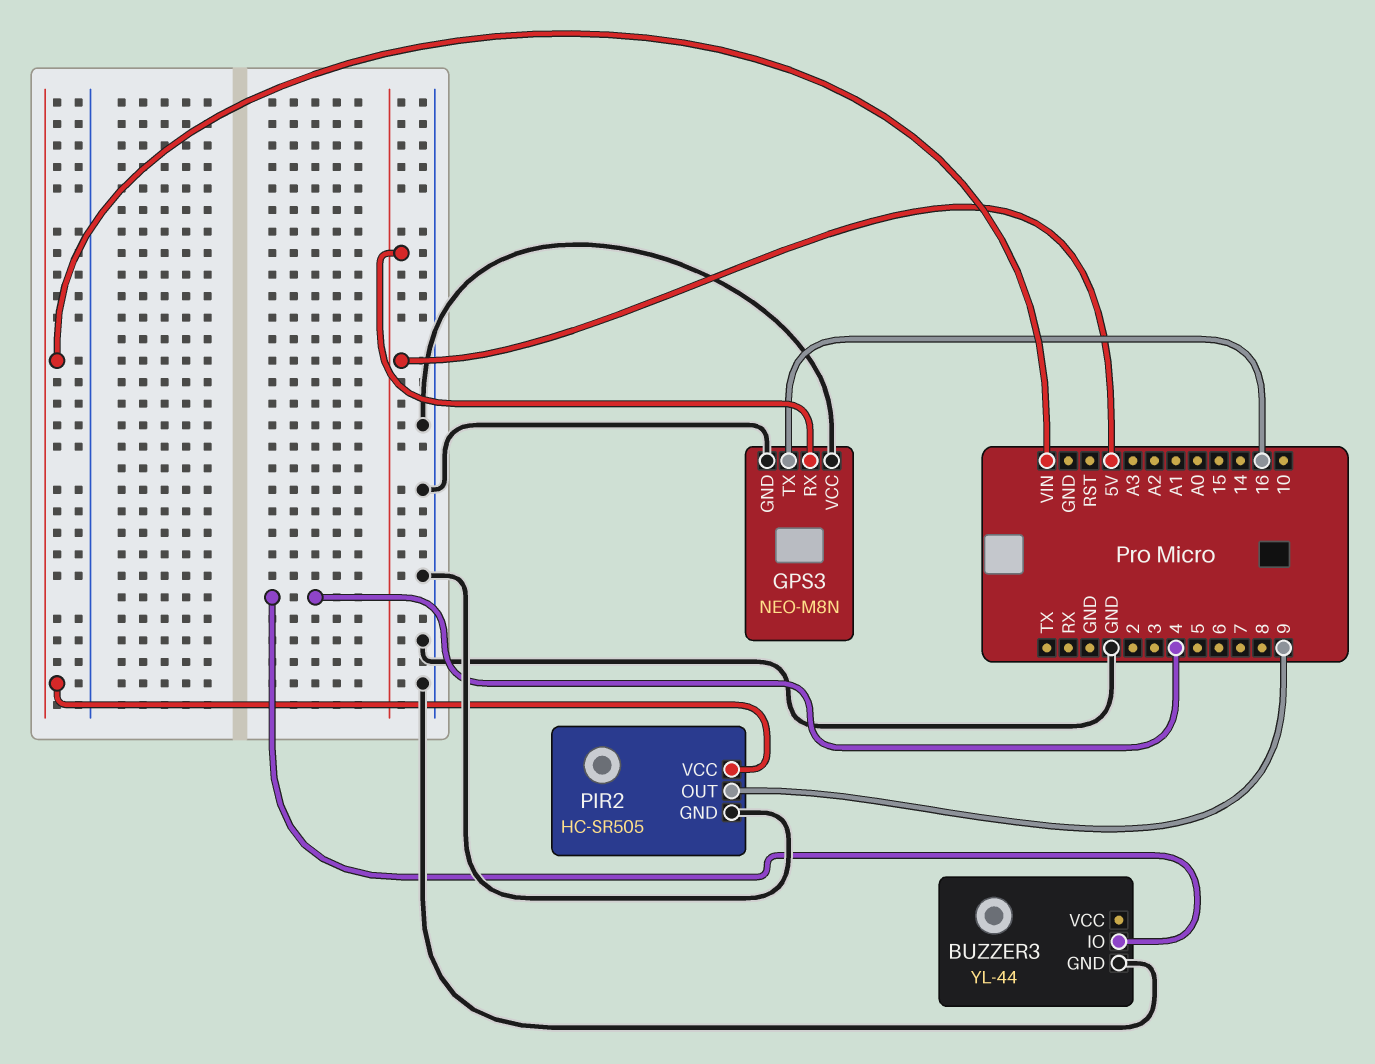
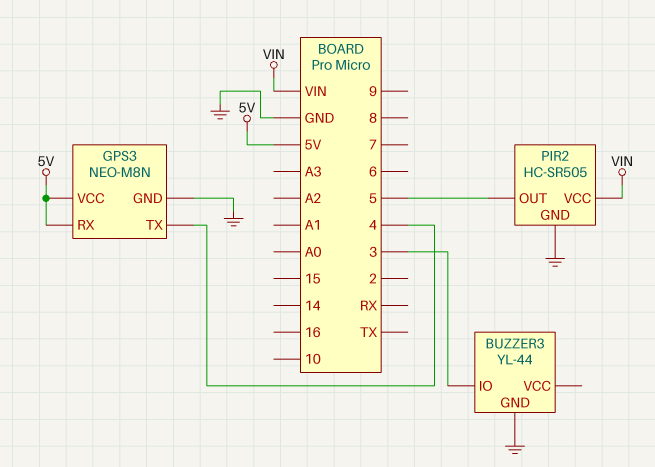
BUZZER3 pin IO: 4 -> 3
GPS3 pin TX: 16 -> 4
GPS3 pin VCC: GND -> 5V
PIR2 pin OUT: 9 -> 5

